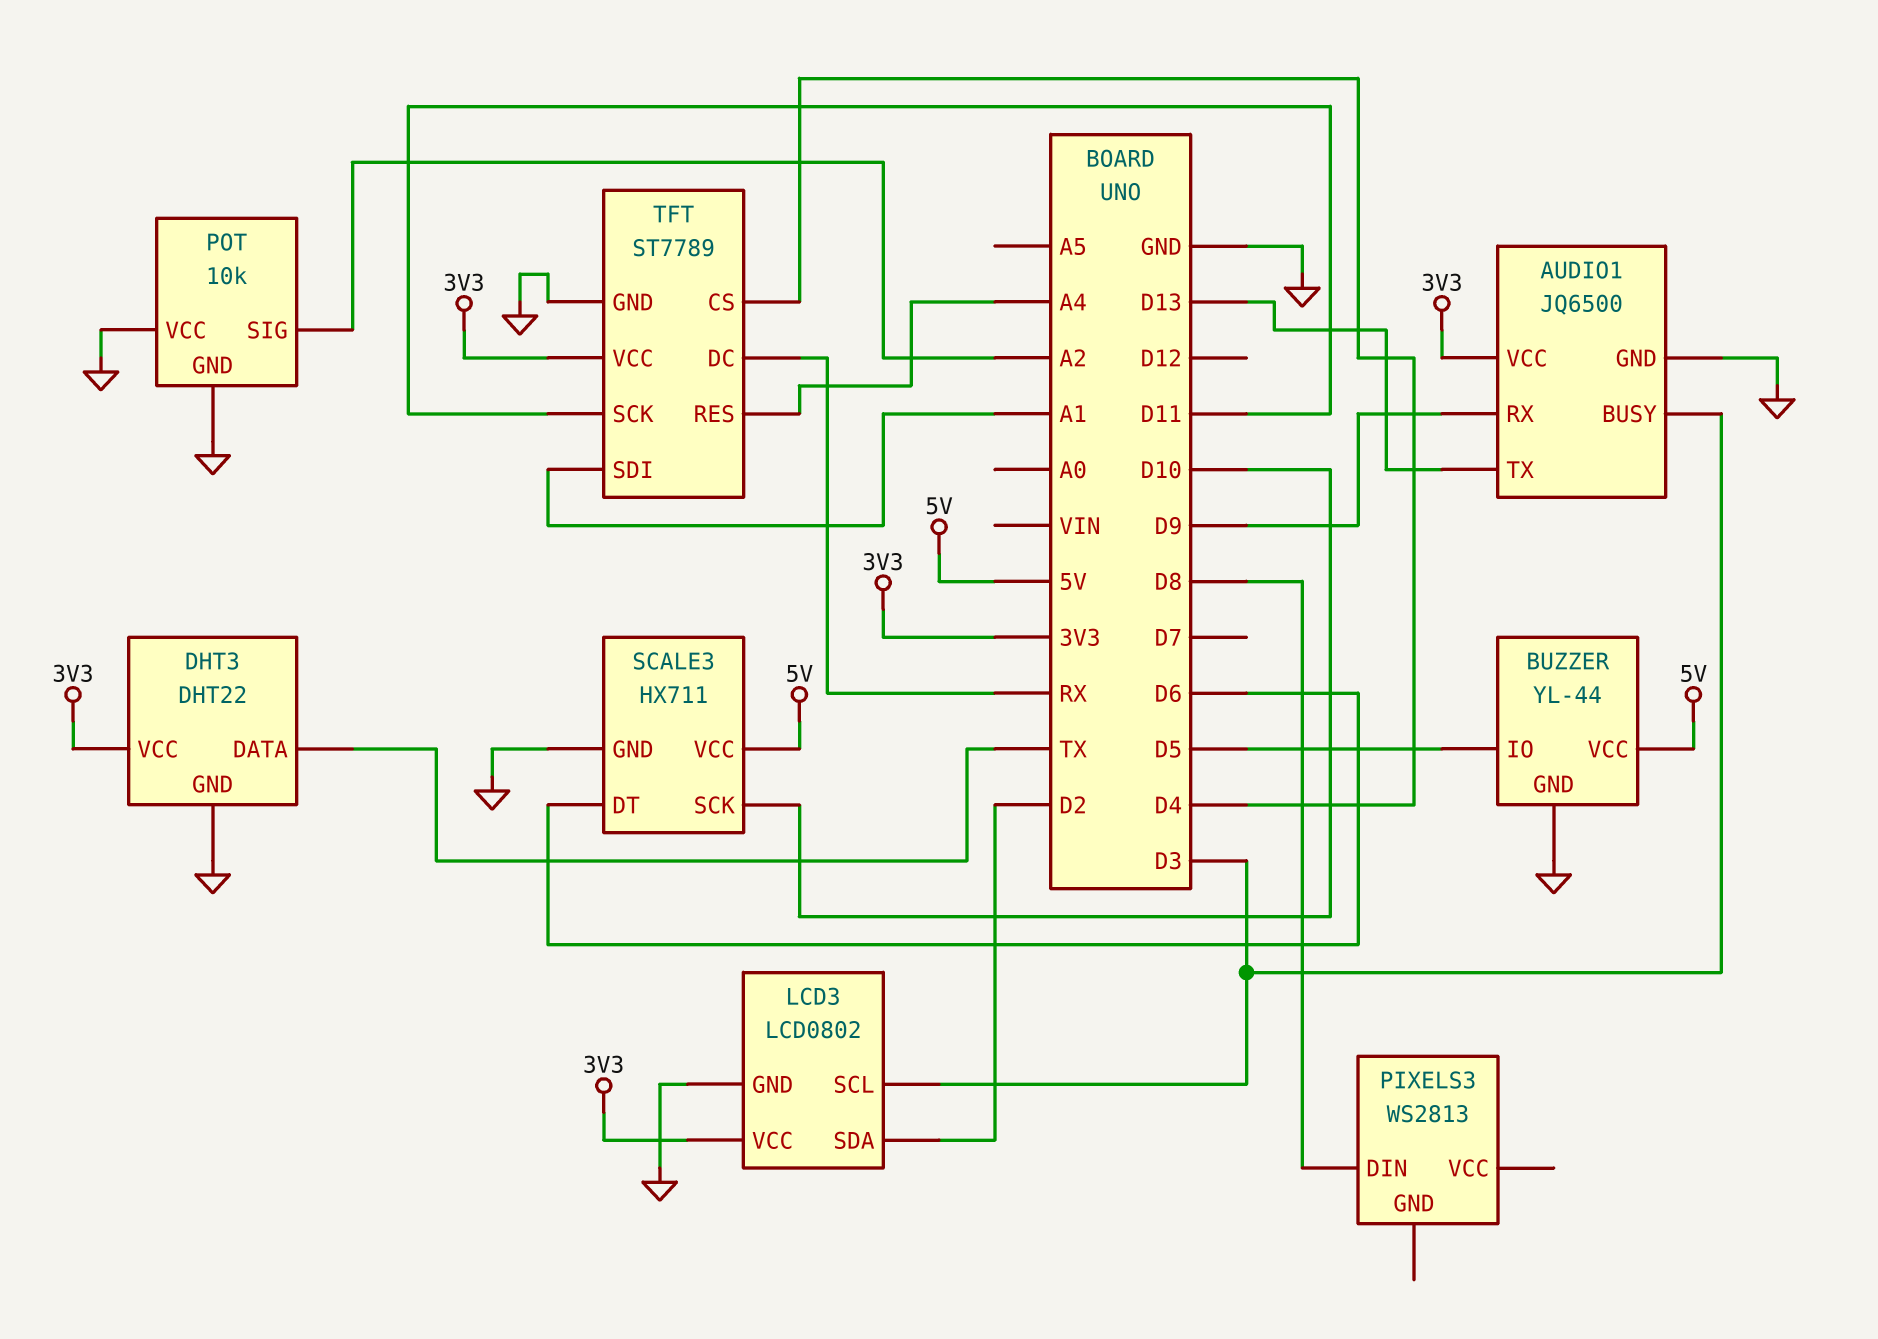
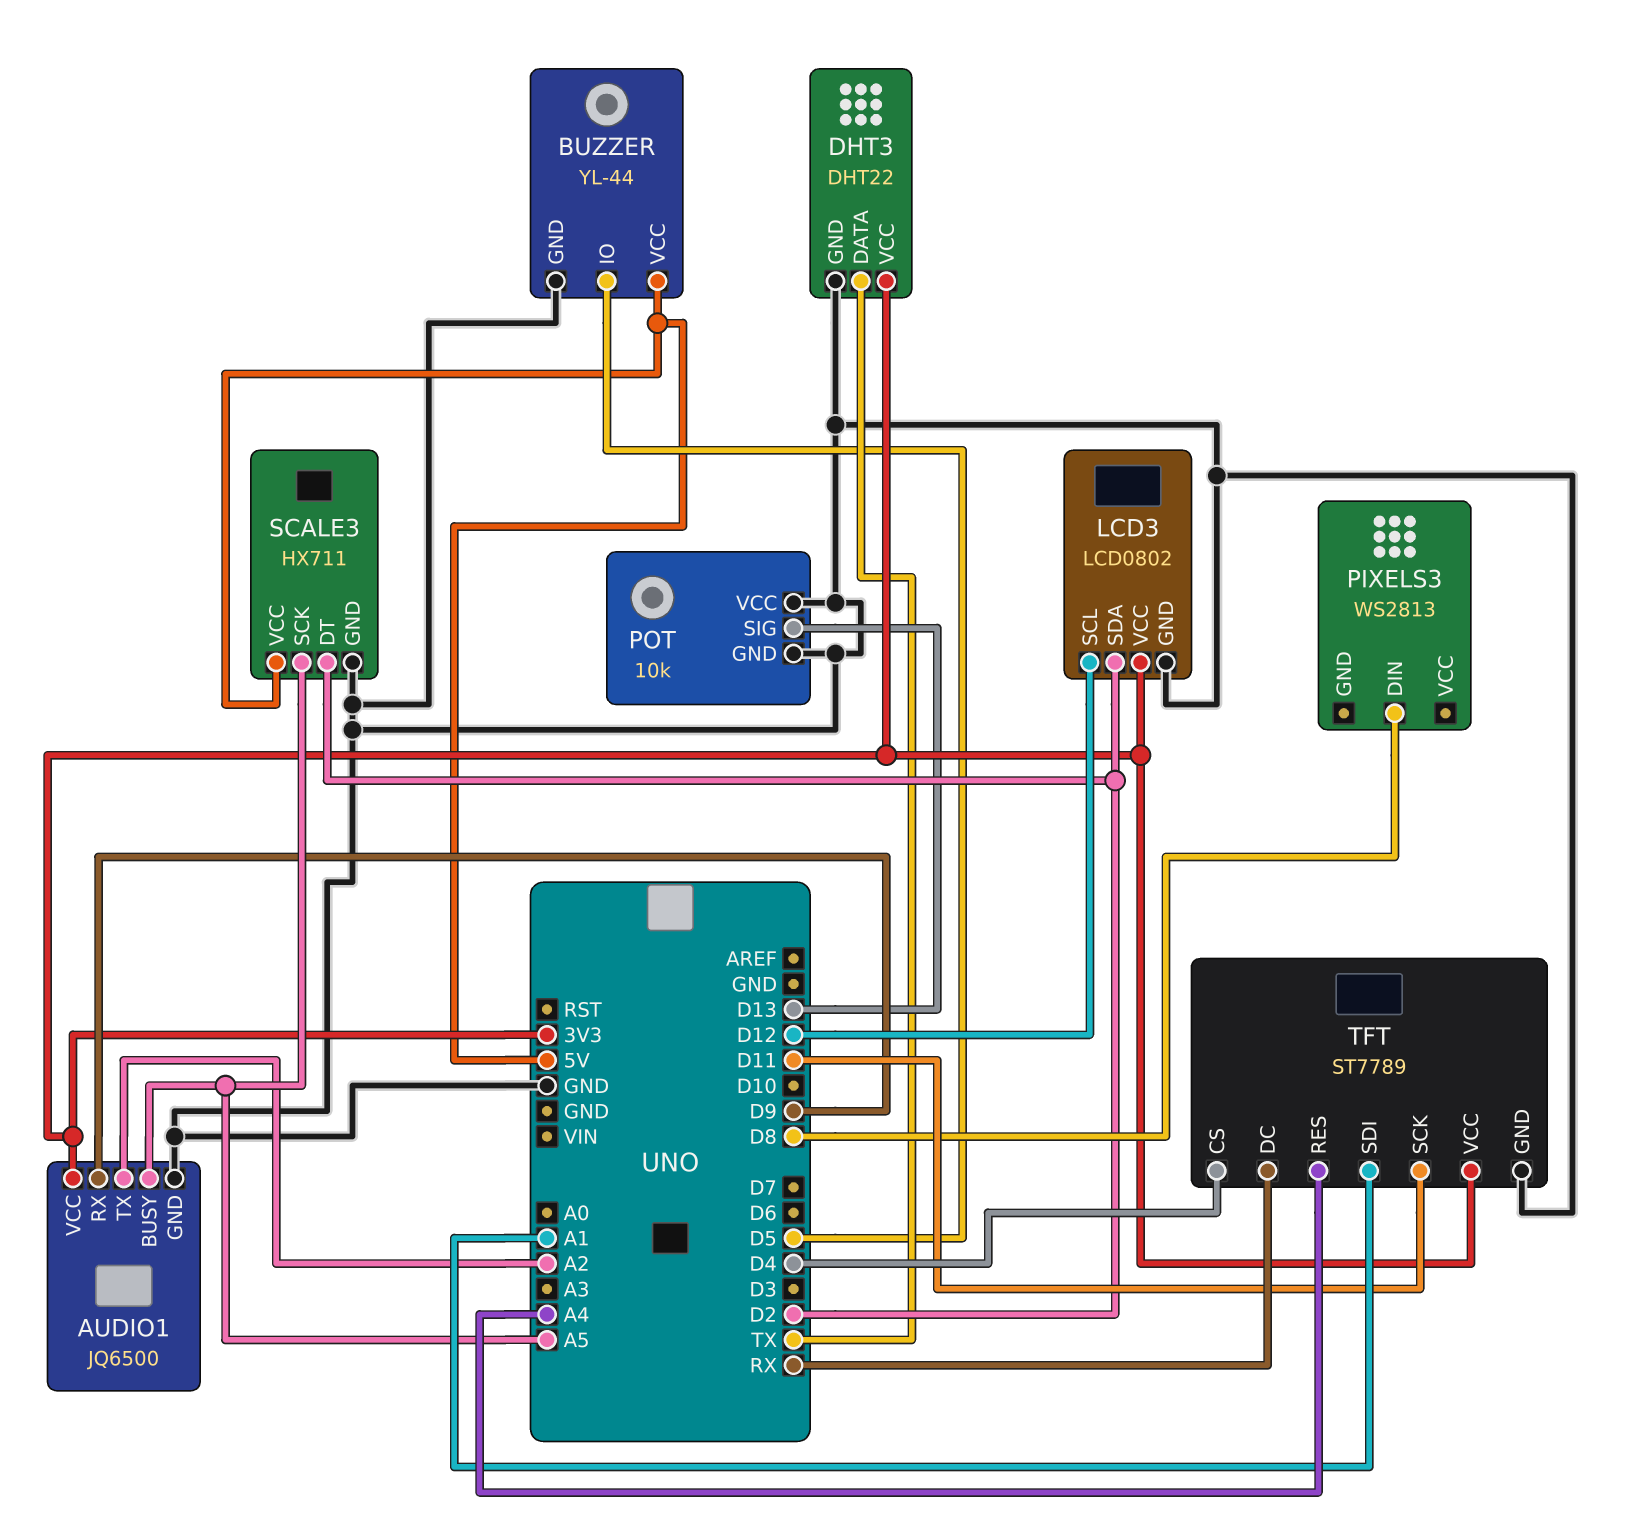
AUDIO1 pin BUSY: D3 -> A5
AUDIO1 pin TX: D13 -> A2
LCD3 pin SCL: D3 -> D12
POT pin SIG: A2 -> D13
SCALE3 pin DT: D6 -> D2
SCALE3 pin SCK: D10 -> A5

